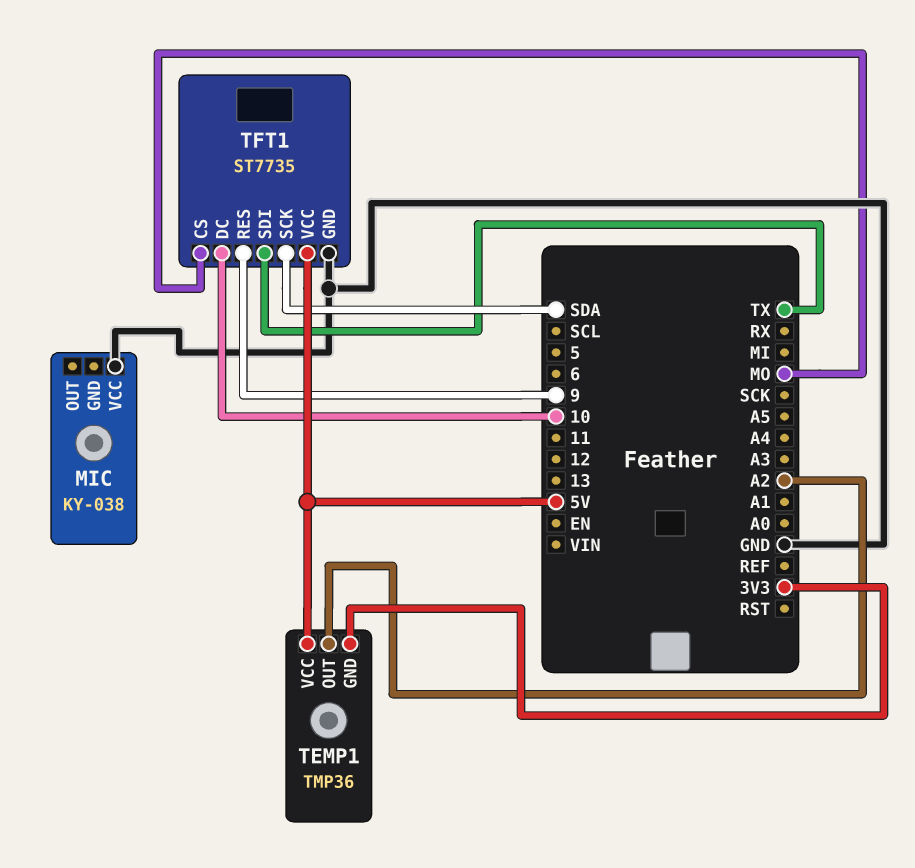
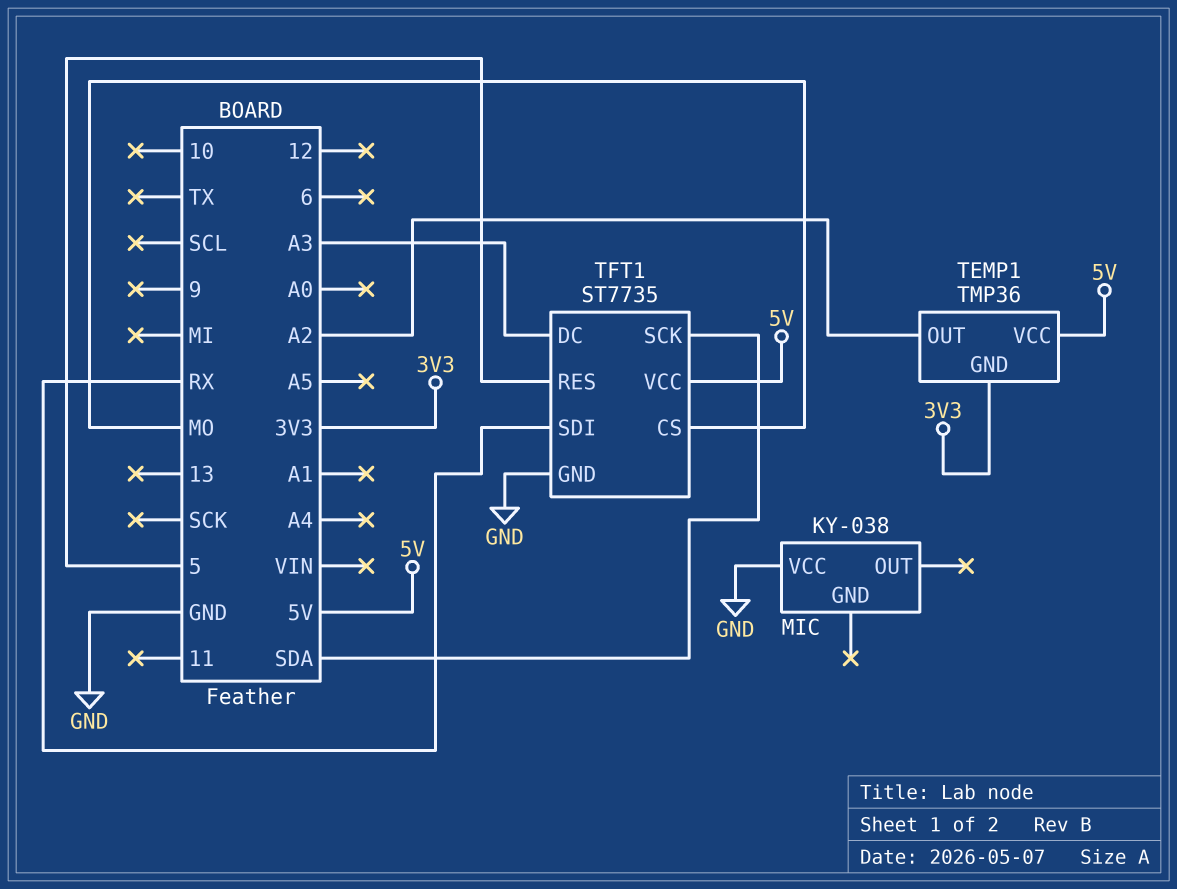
TFT1 pin DC: 10 -> A3
TFT1 pin RES: 9 -> 5
TFT1 pin SDI: TX -> RX

